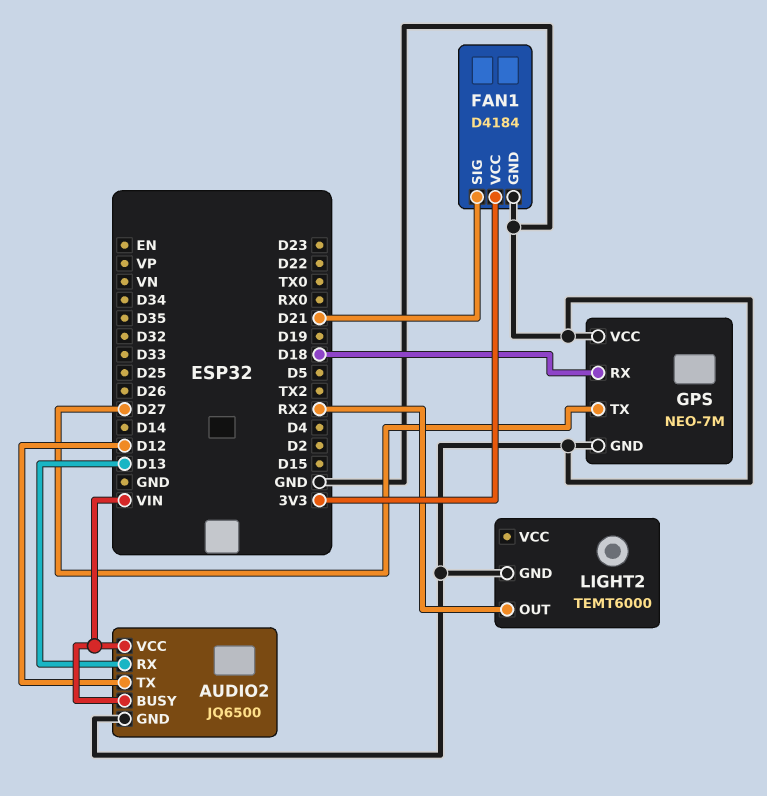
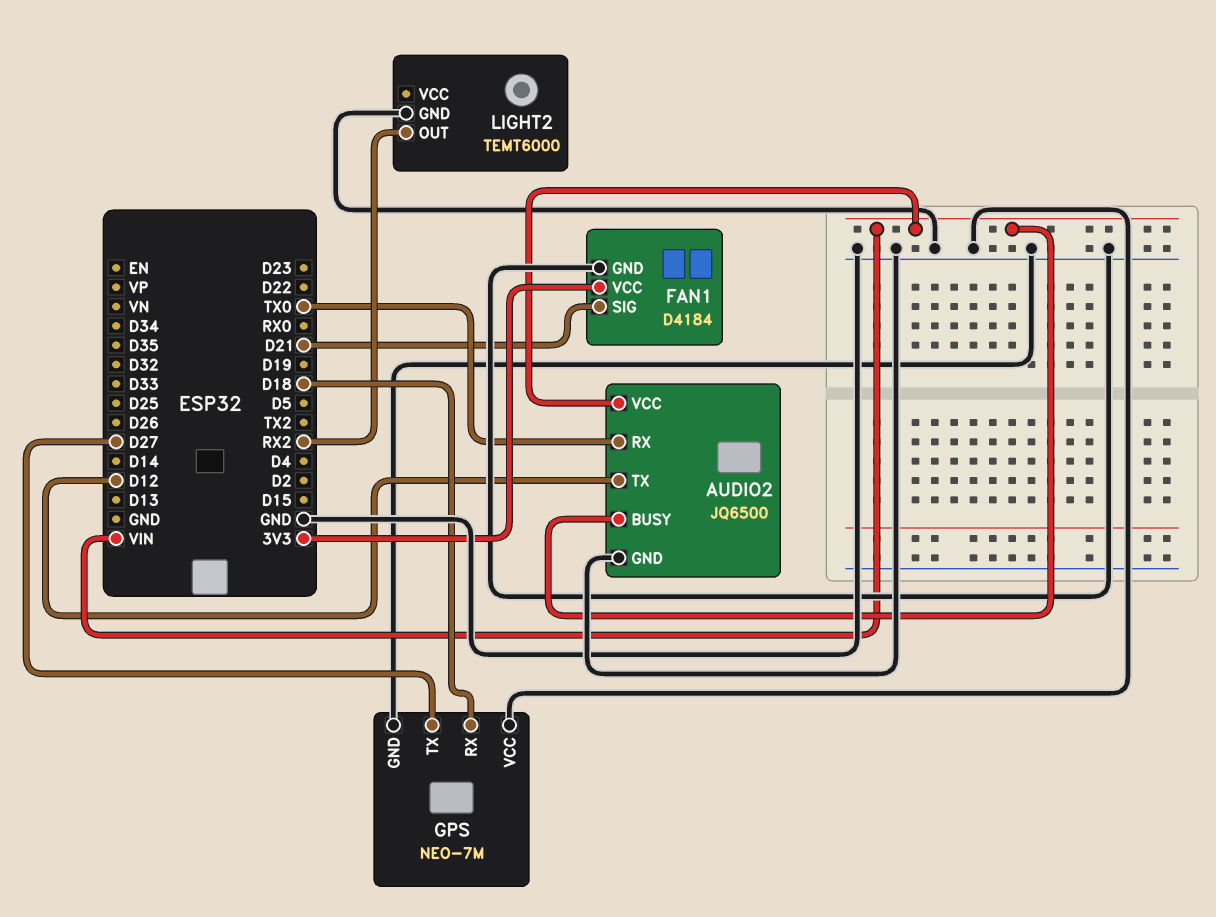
AUDIO2 pin RX: D13 -> TX0

